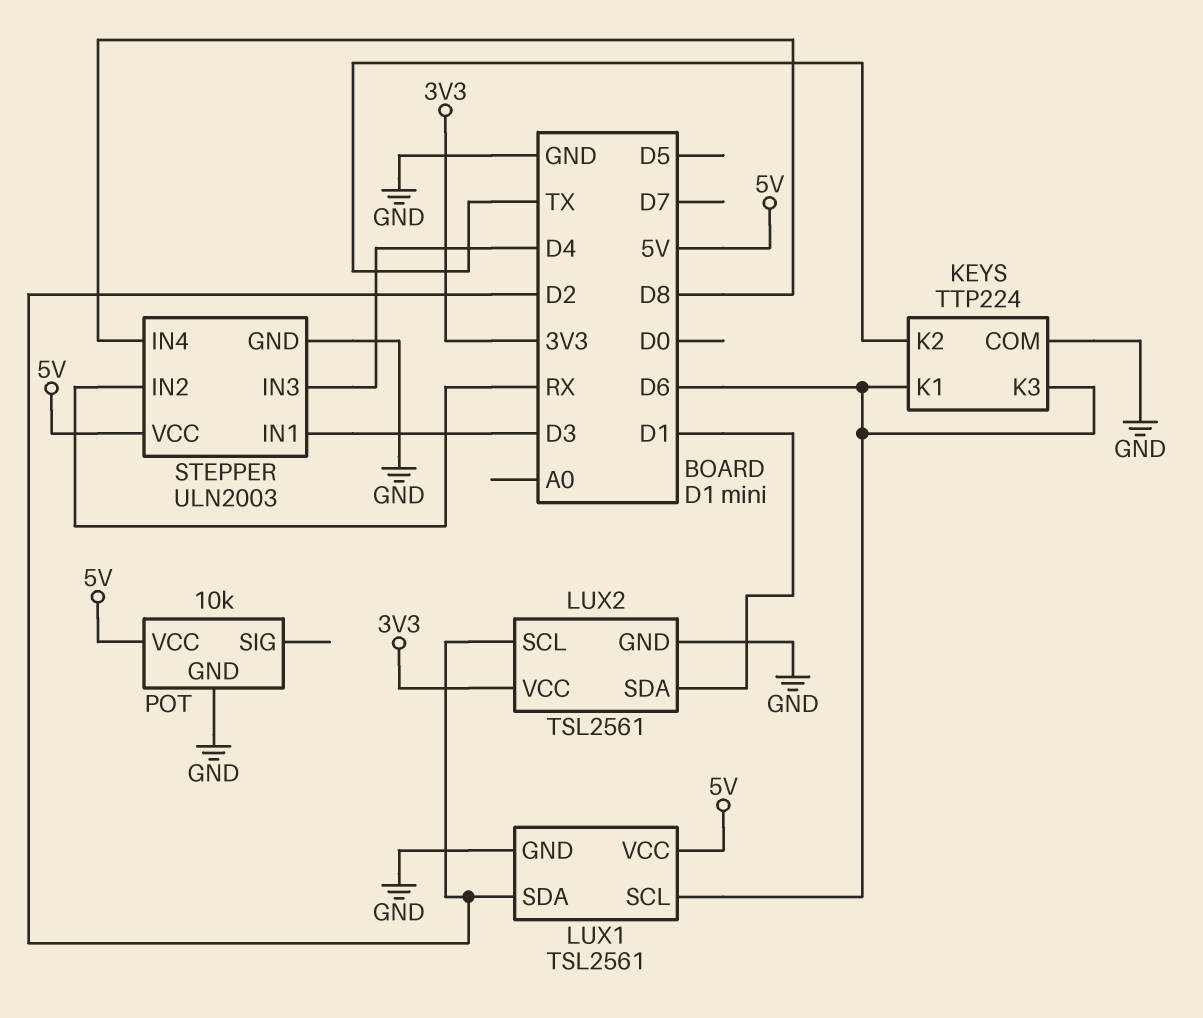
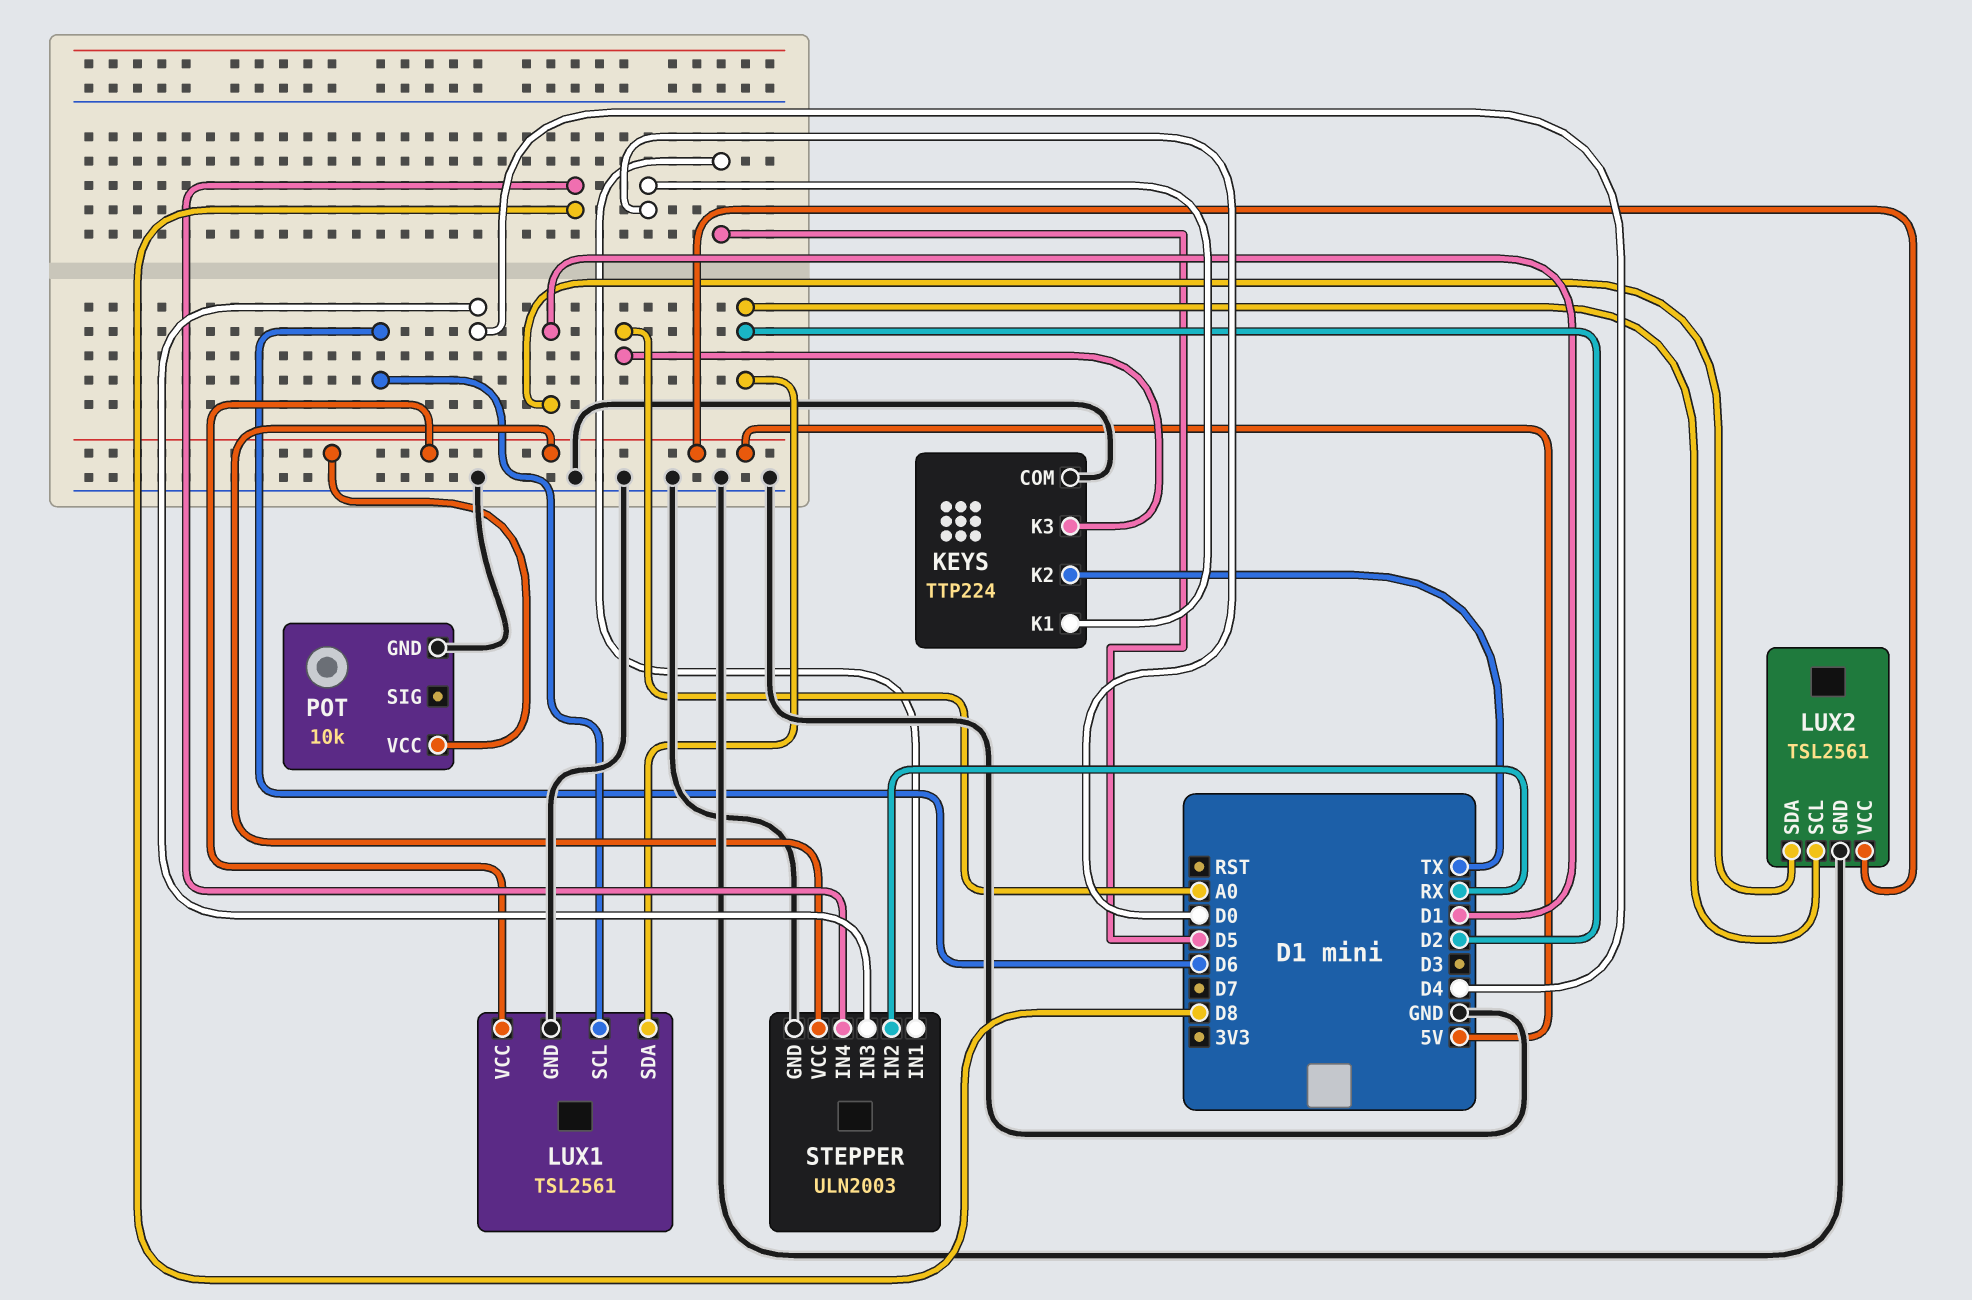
KEYS pin K1: D6 -> D0
KEYS pin K3: D6 -> A0
LUX2 pin VCC: 3V3 -> 5V
STEPPER pin IN1: D3 -> D5

